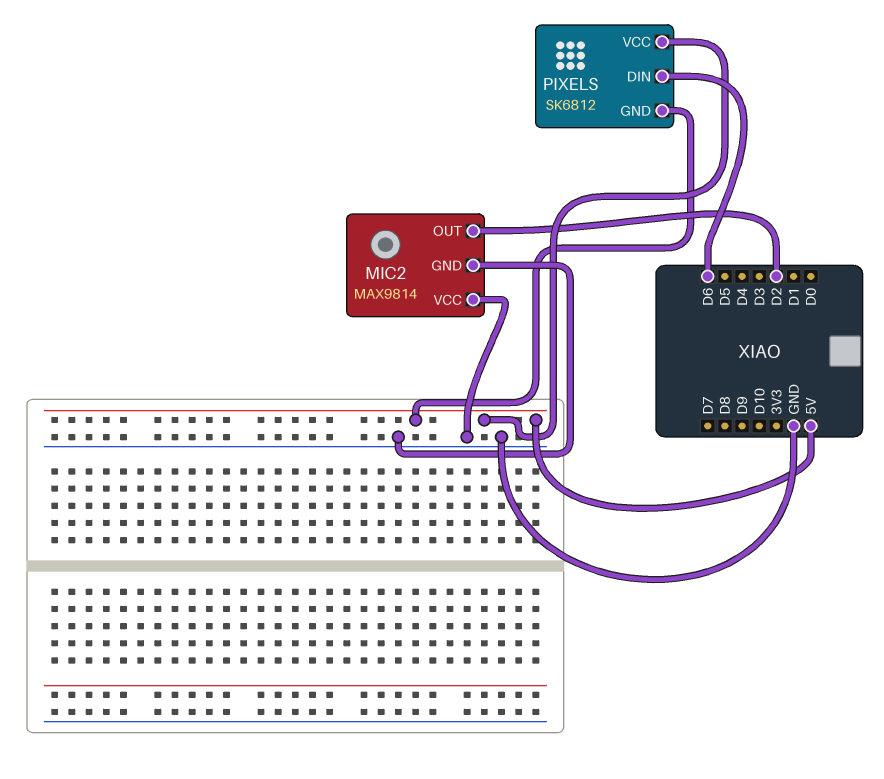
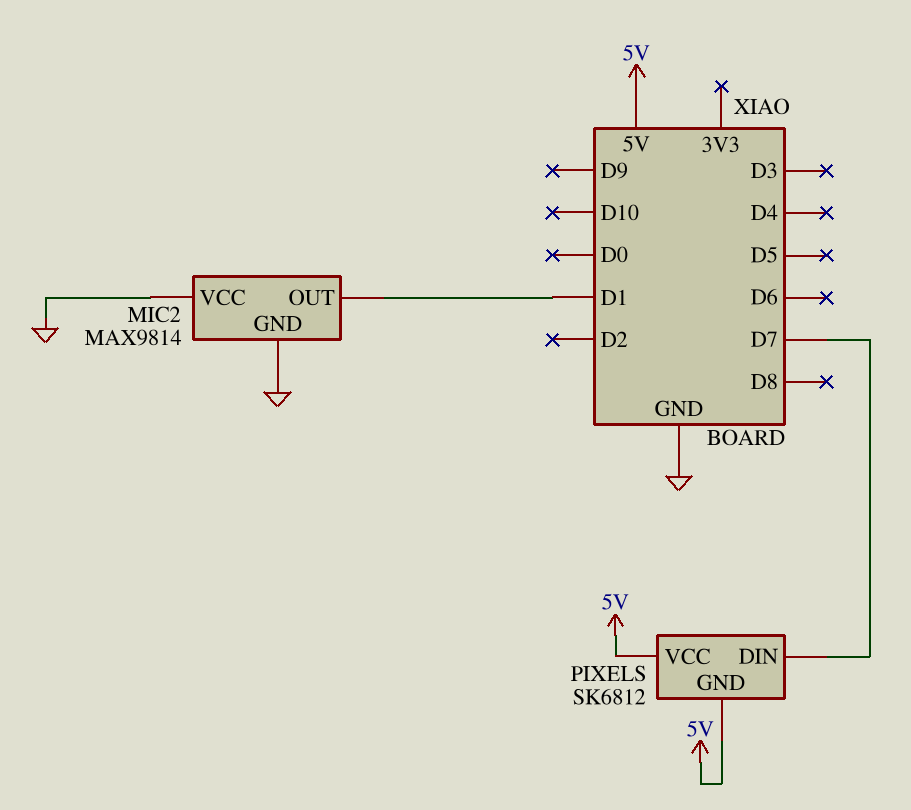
MIC2 pin OUT: D2 -> D1
PIXELS pin DIN: D6 -> D7

